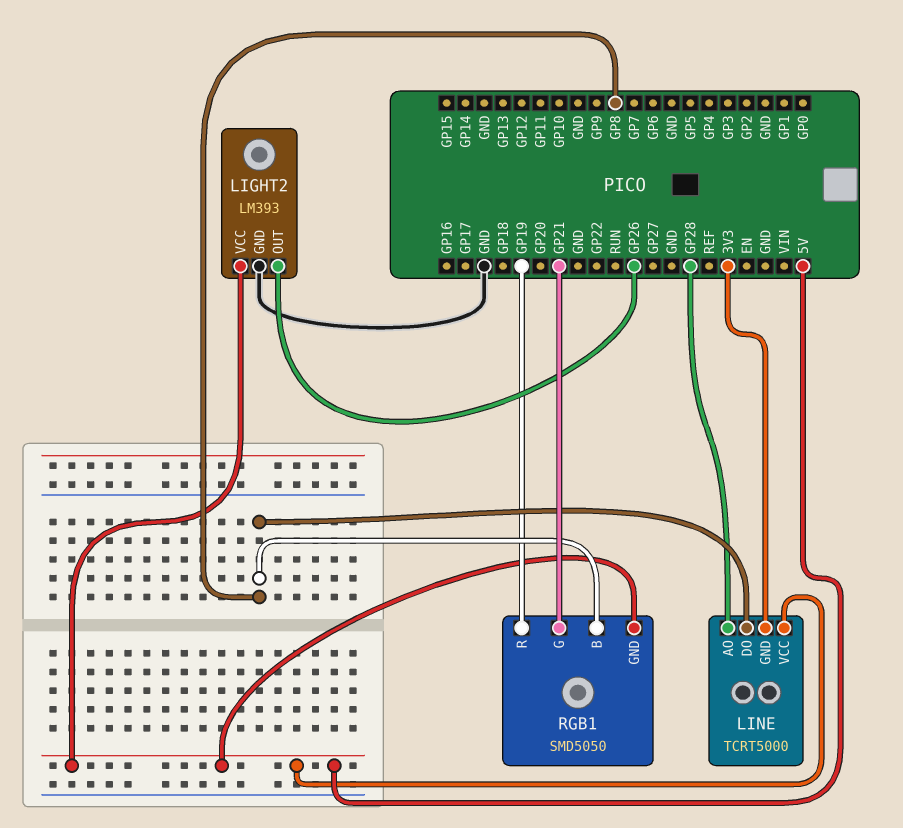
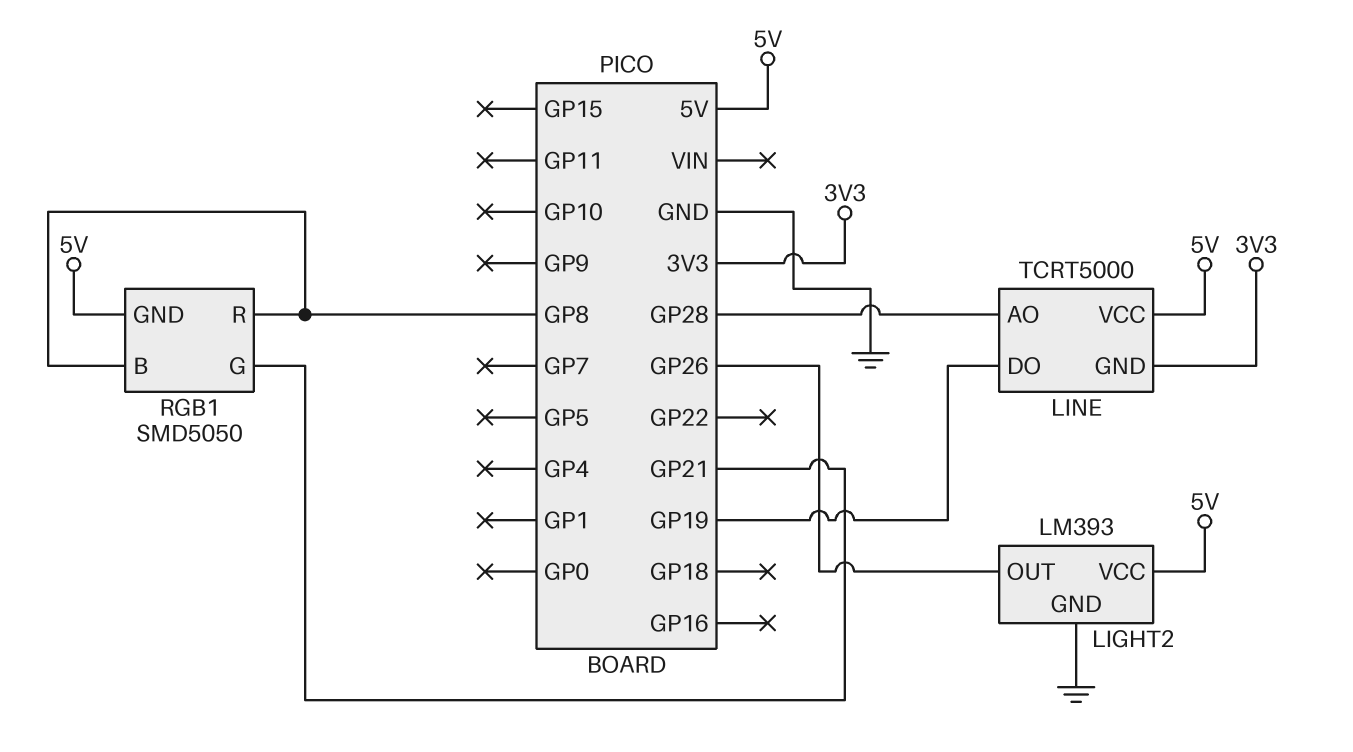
LINE pin DO: GP8 -> GP19
RGB1 pin R: GP19 -> GP8

